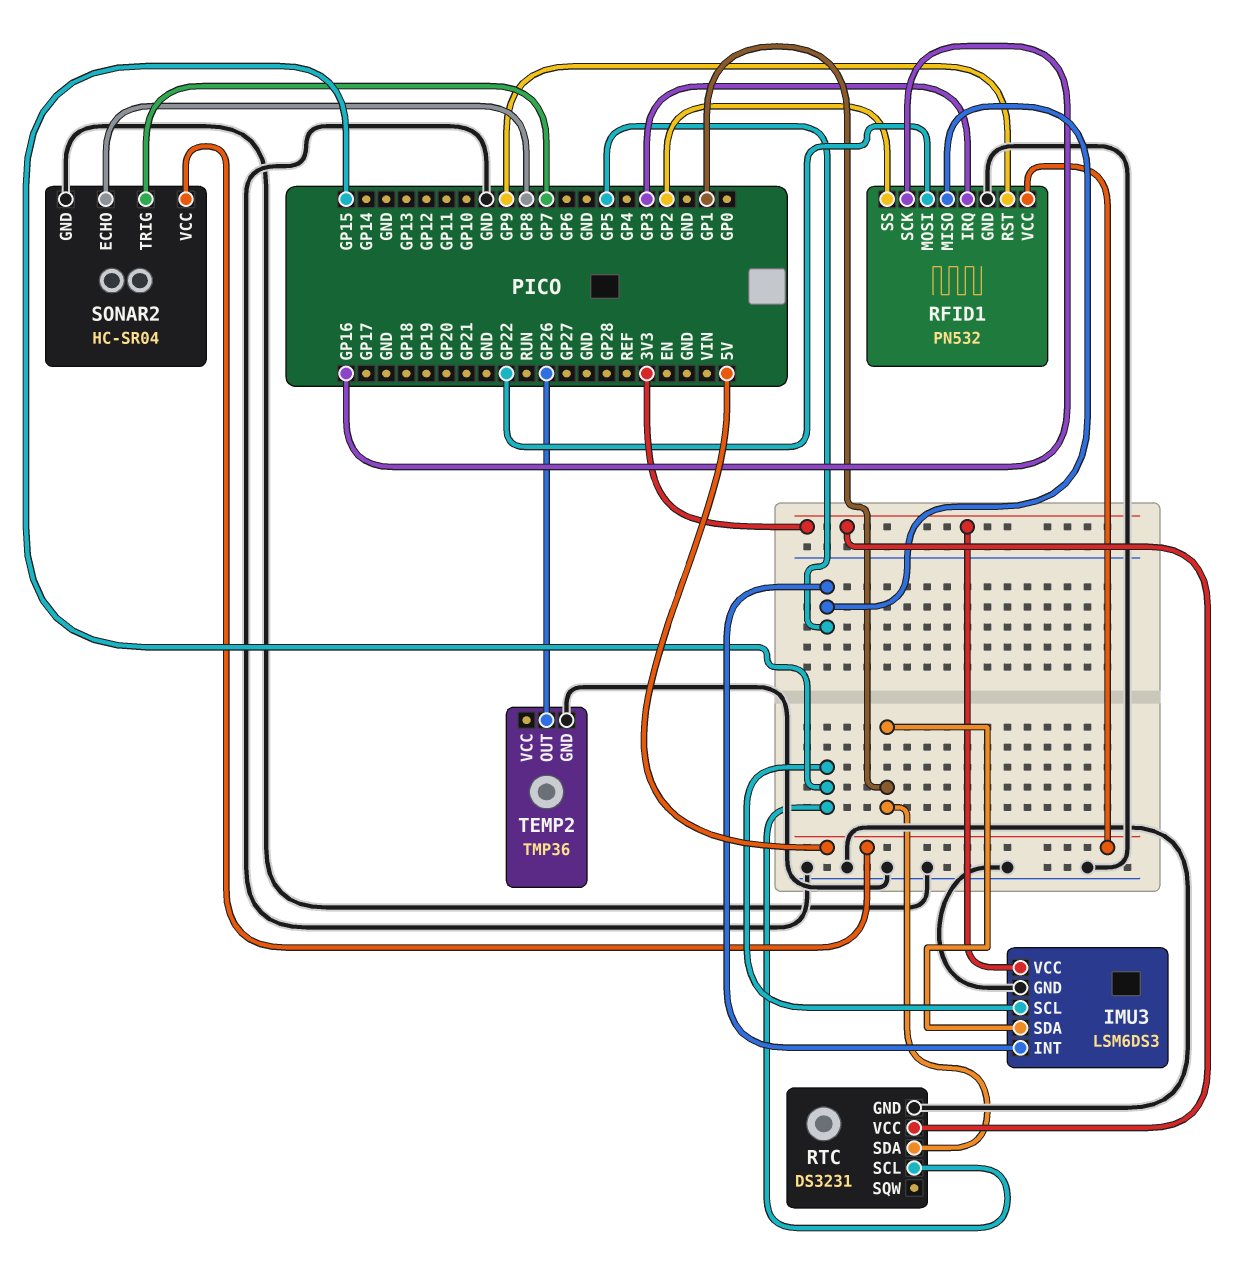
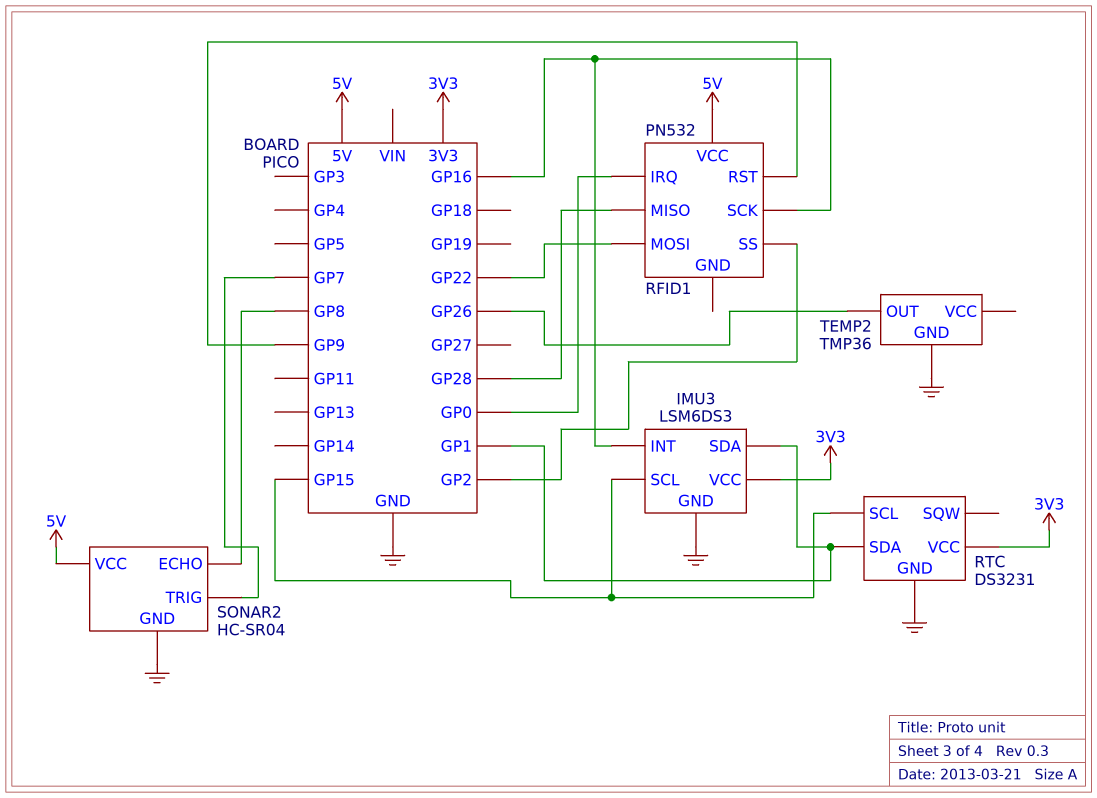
IMU3 pin INT: GP5 -> GP16
RFID1 pin GND: GND -> none
RFID1 pin IRQ: GP3 -> GP0
RFID1 pin MISO: GP5 -> GP28

